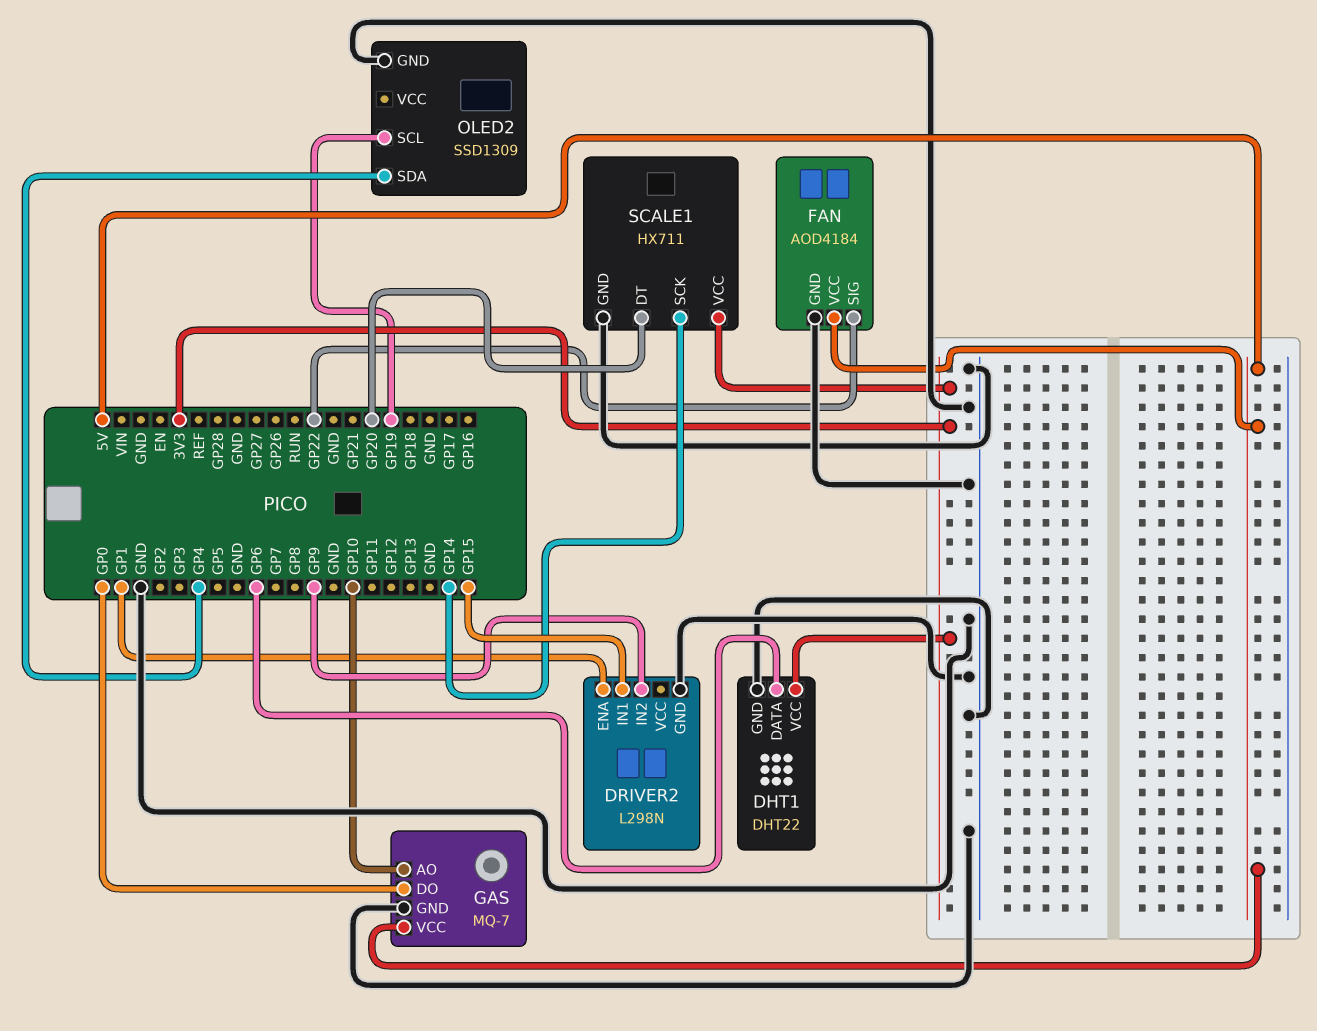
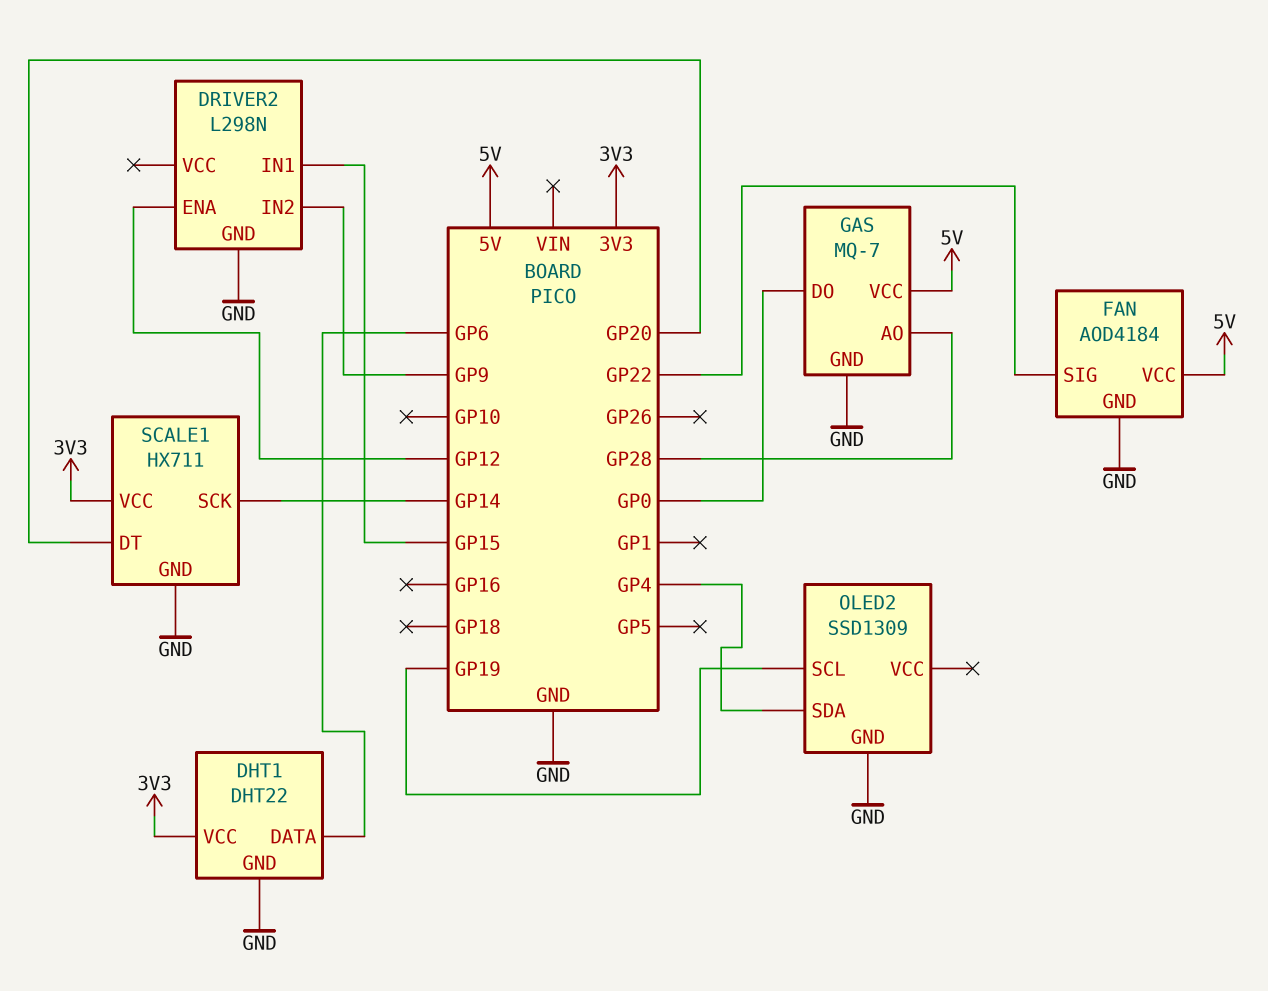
DRIVER2 pin ENA: GP1 -> GP12
GAS pin AO: GP10 -> GP28

